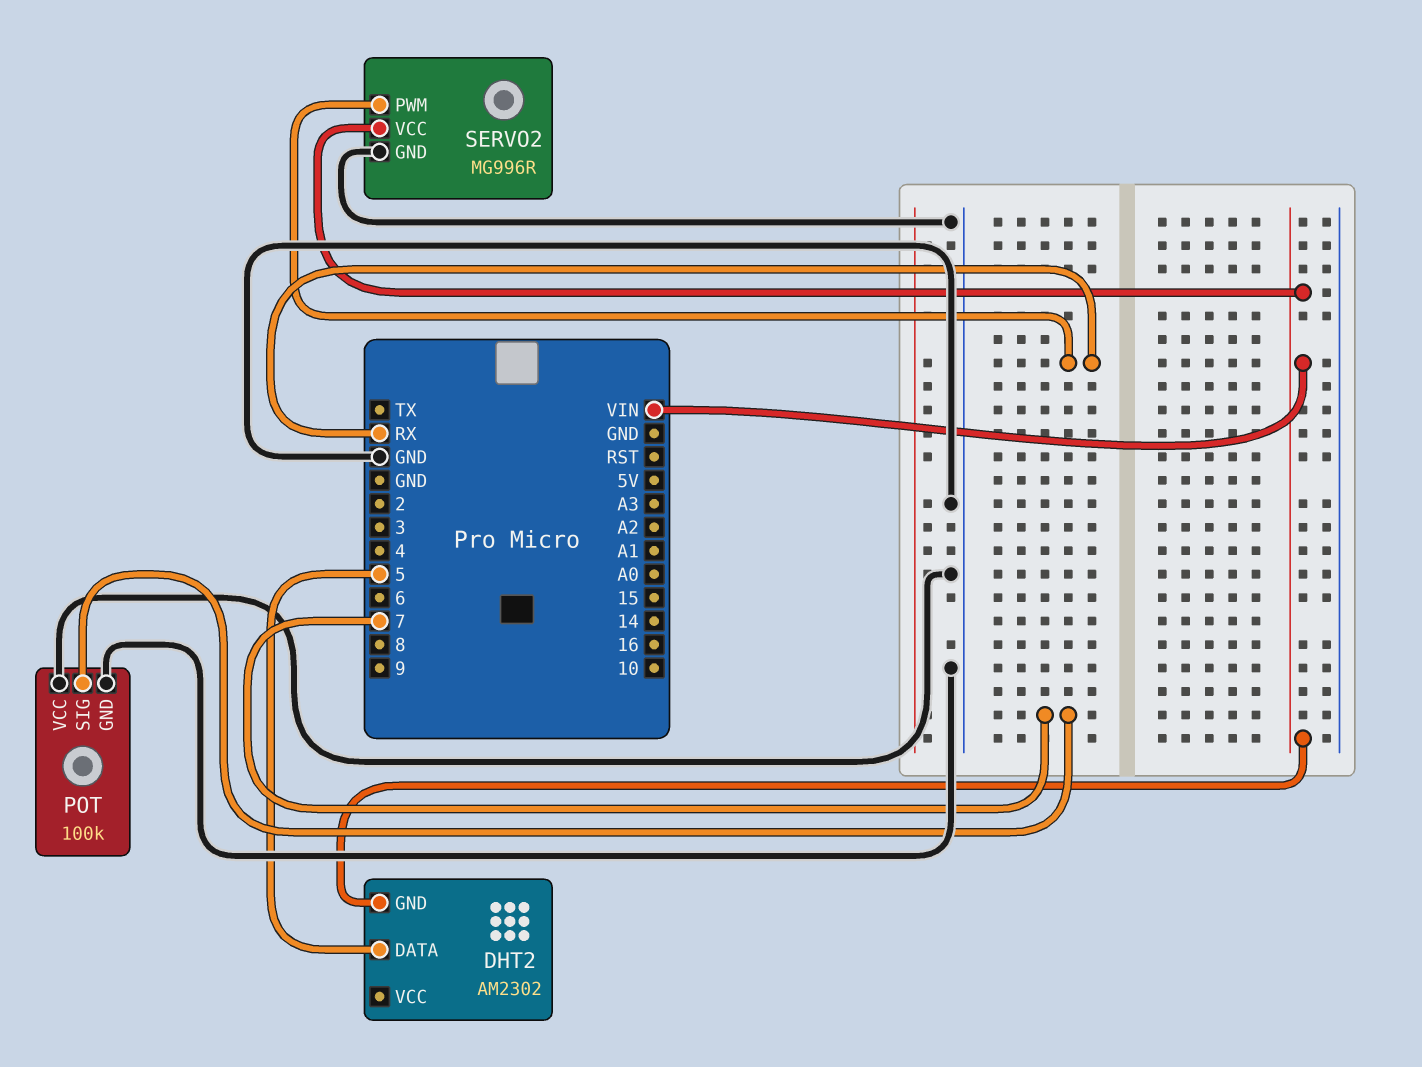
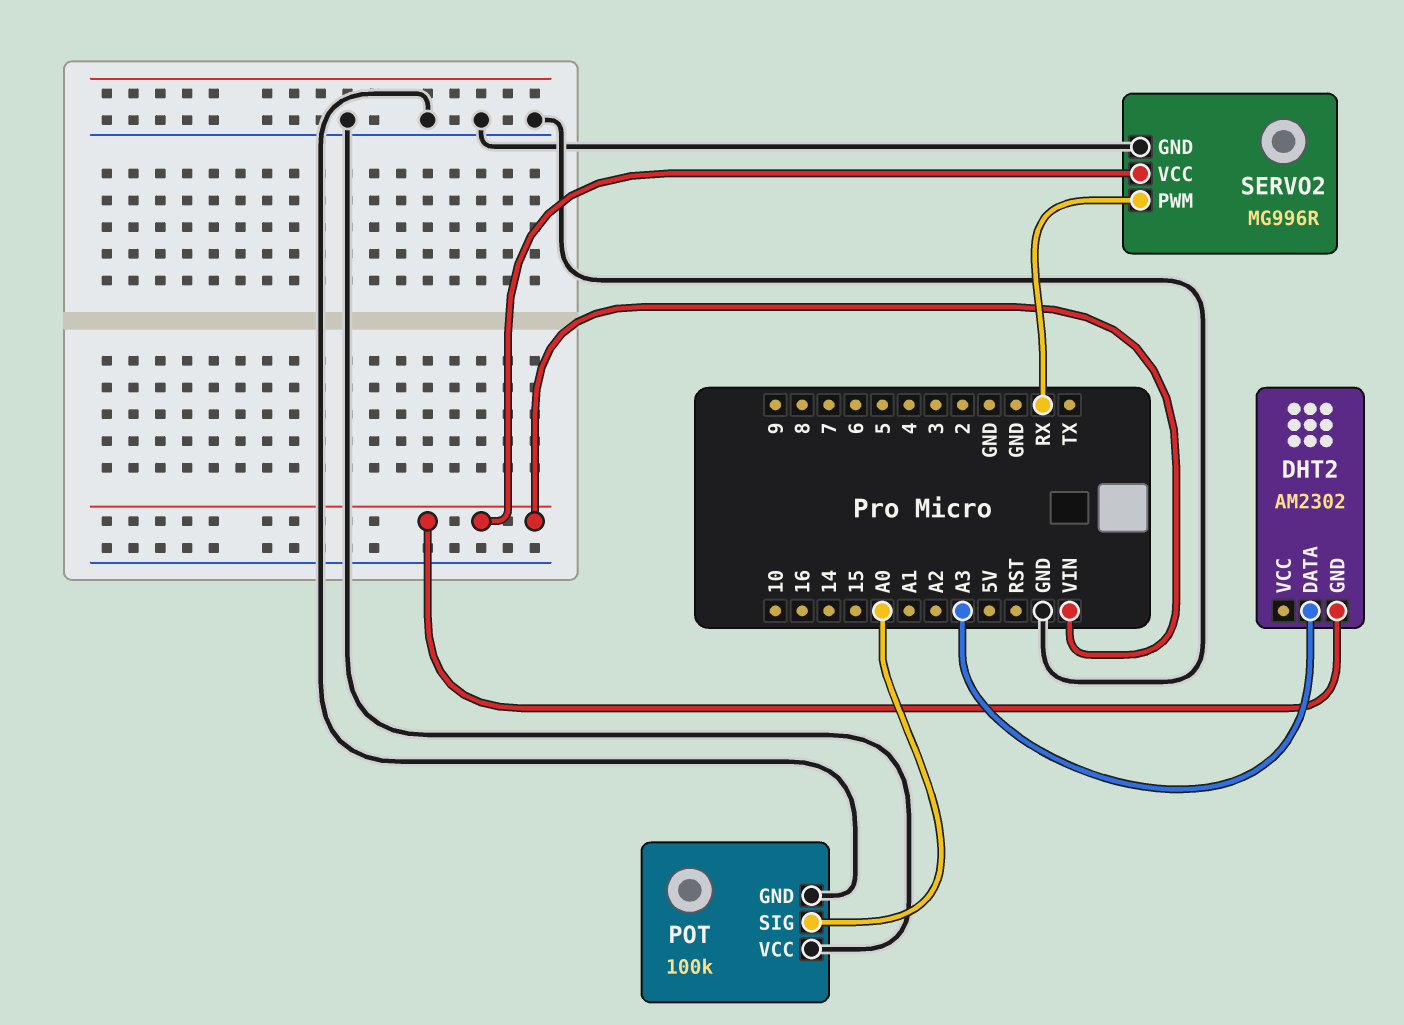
DHT2 pin DATA: 5 -> A3
POT pin SIG: 7 -> A0

